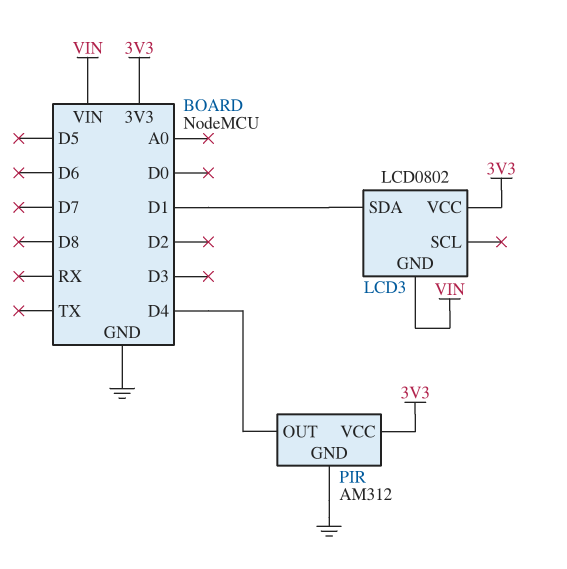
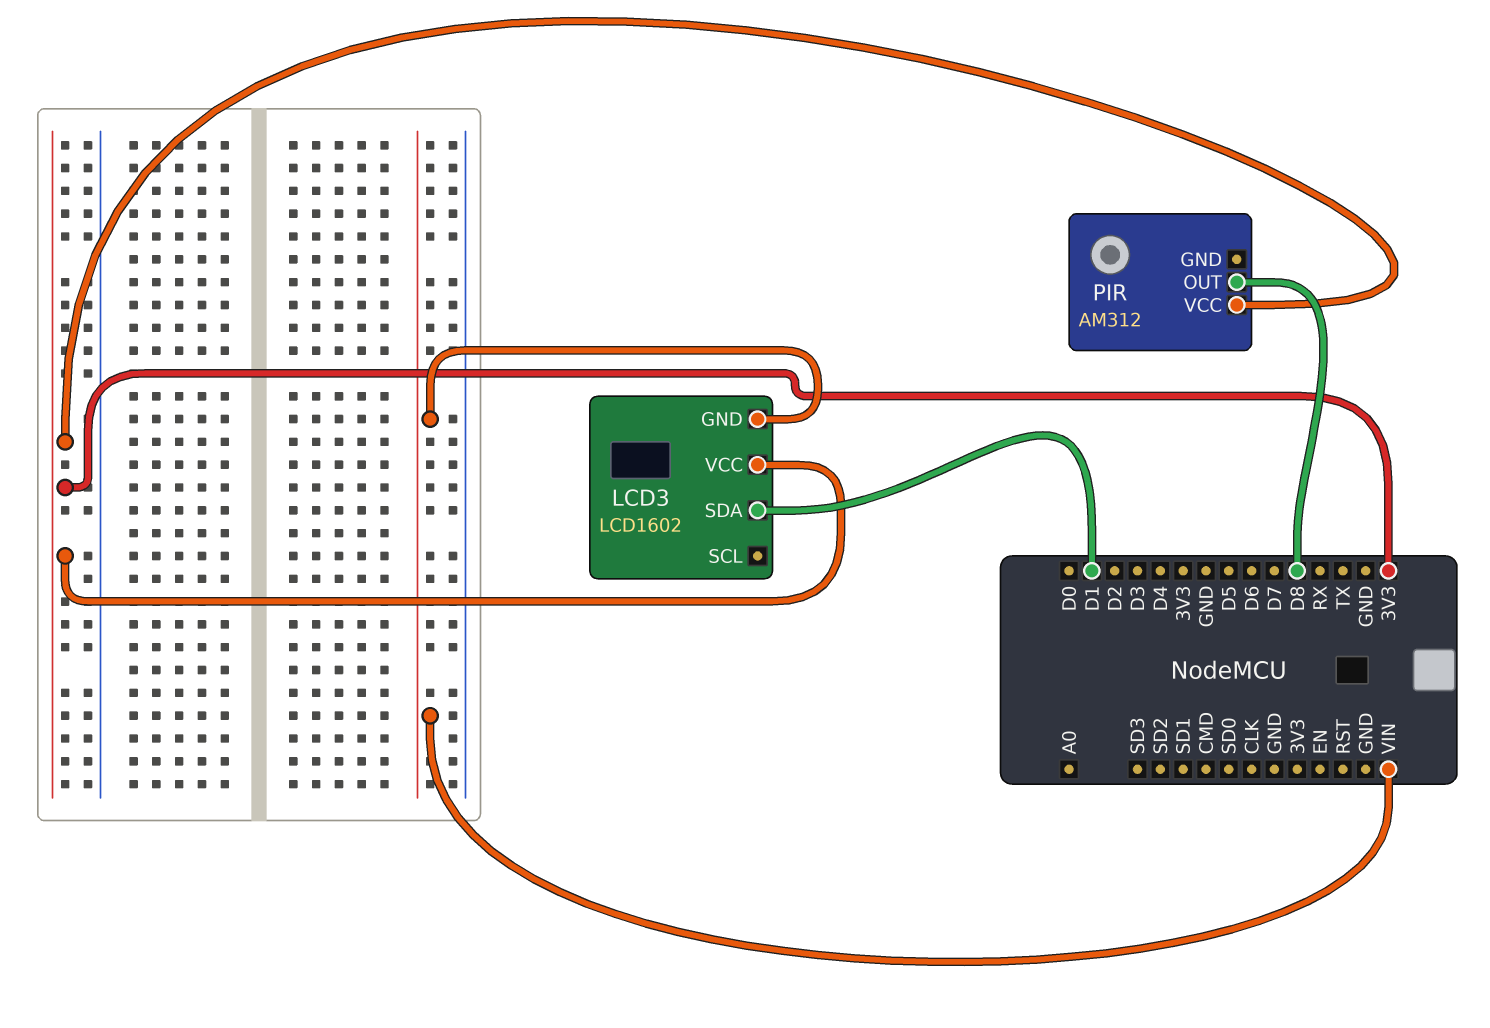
LCD3: LCD0802 -> LCD1602
PIR pin GND: GND -> none
PIR pin OUT: D4 -> D8

